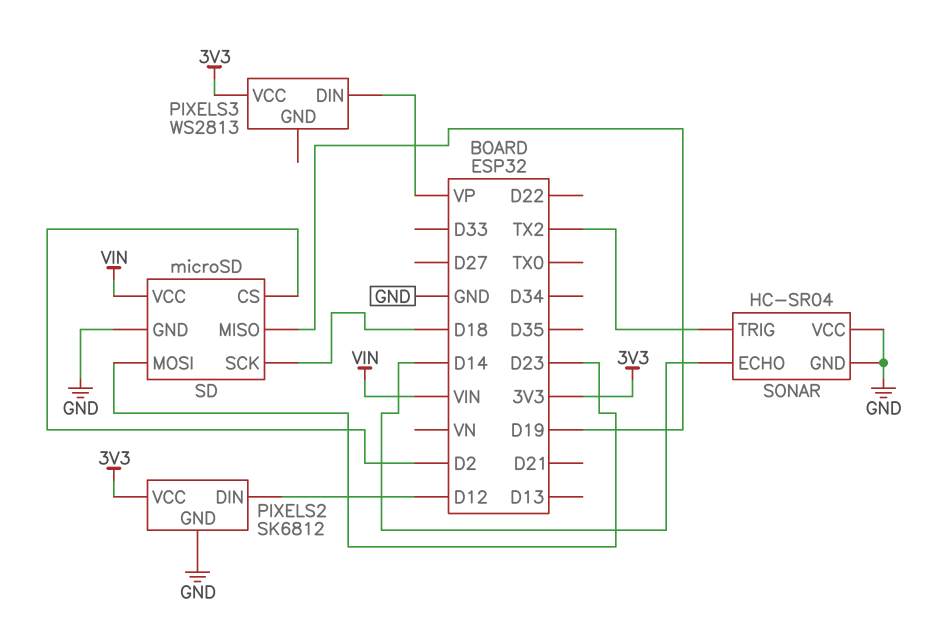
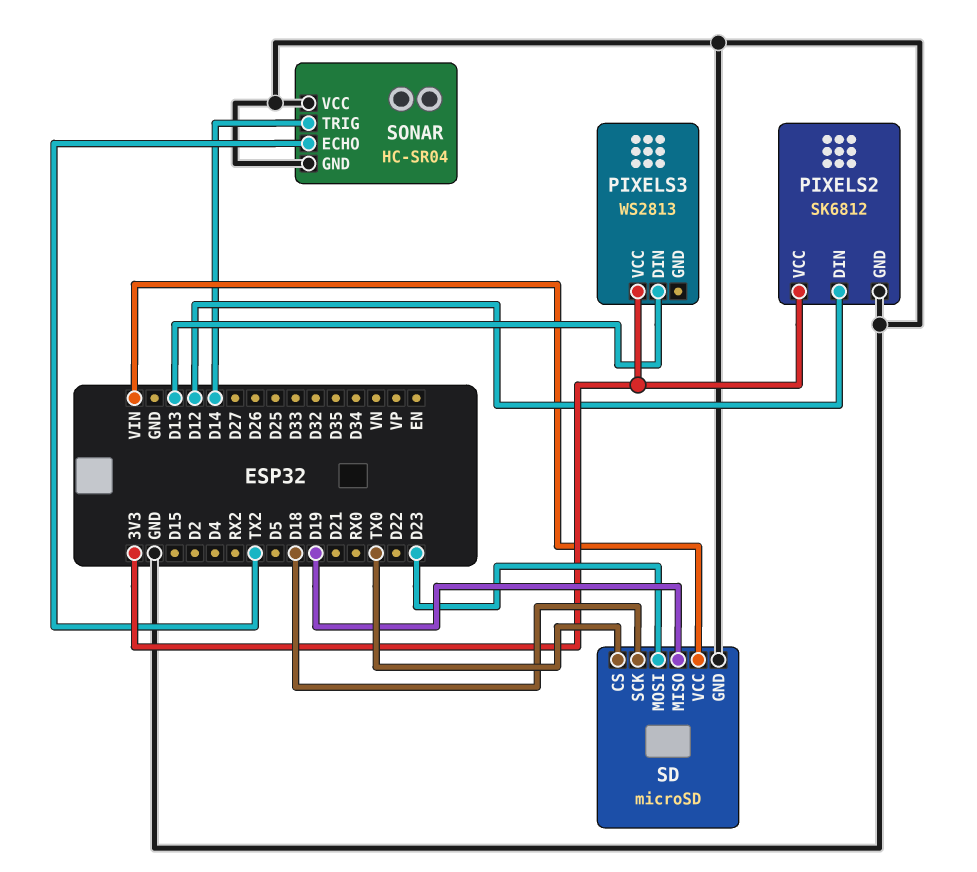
PIXELS3 pin DIN: VP -> D13
SD pin CS: D2 -> TX0
SONAR pin ECHO: D14 -> TX2
SONAR pin TRIG: TX2 -> D14

